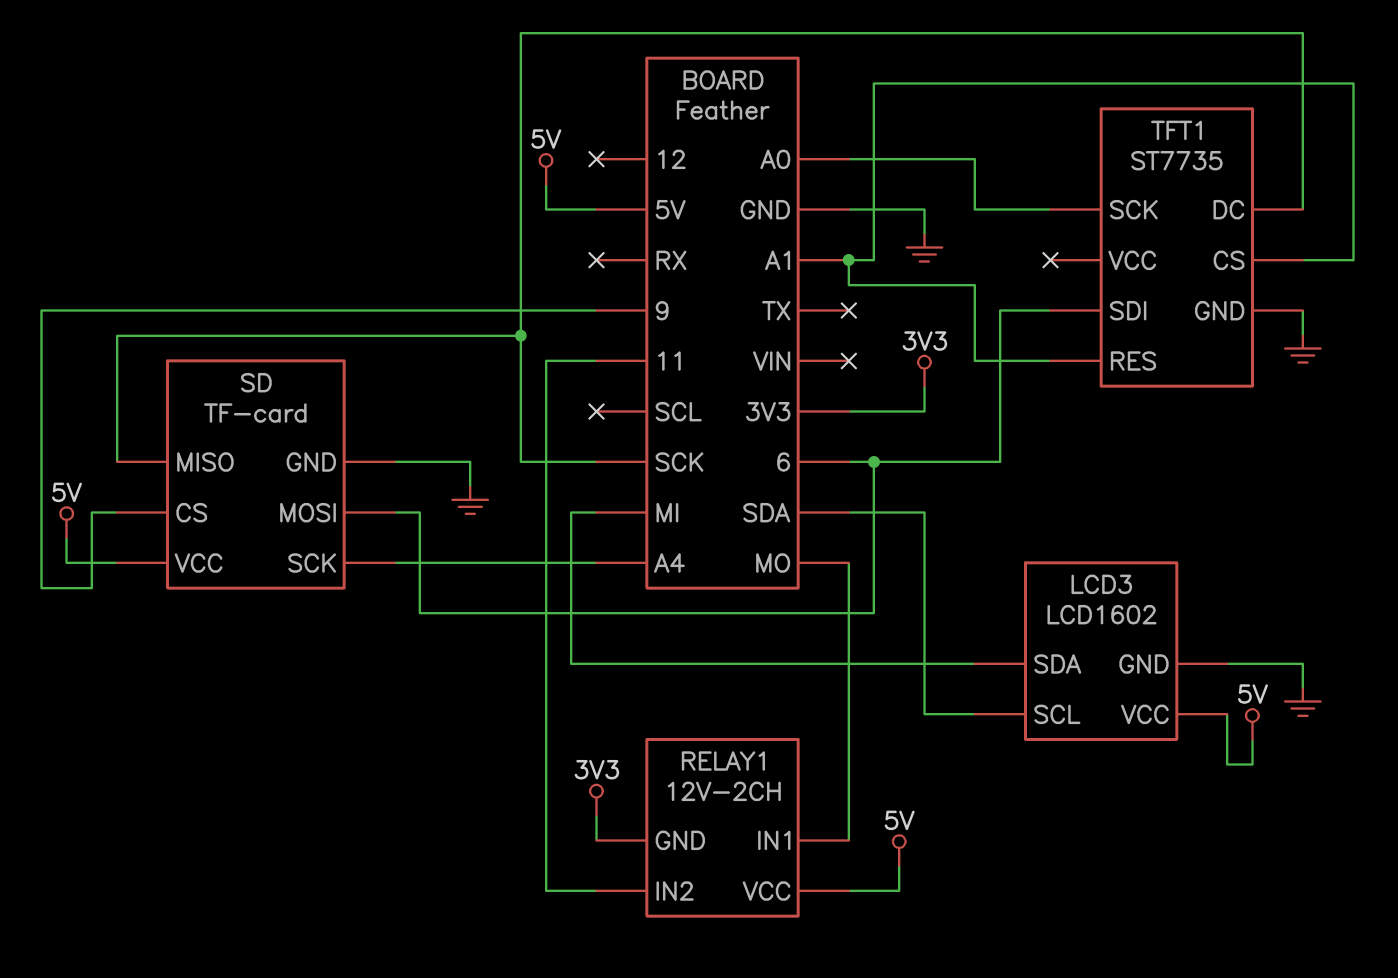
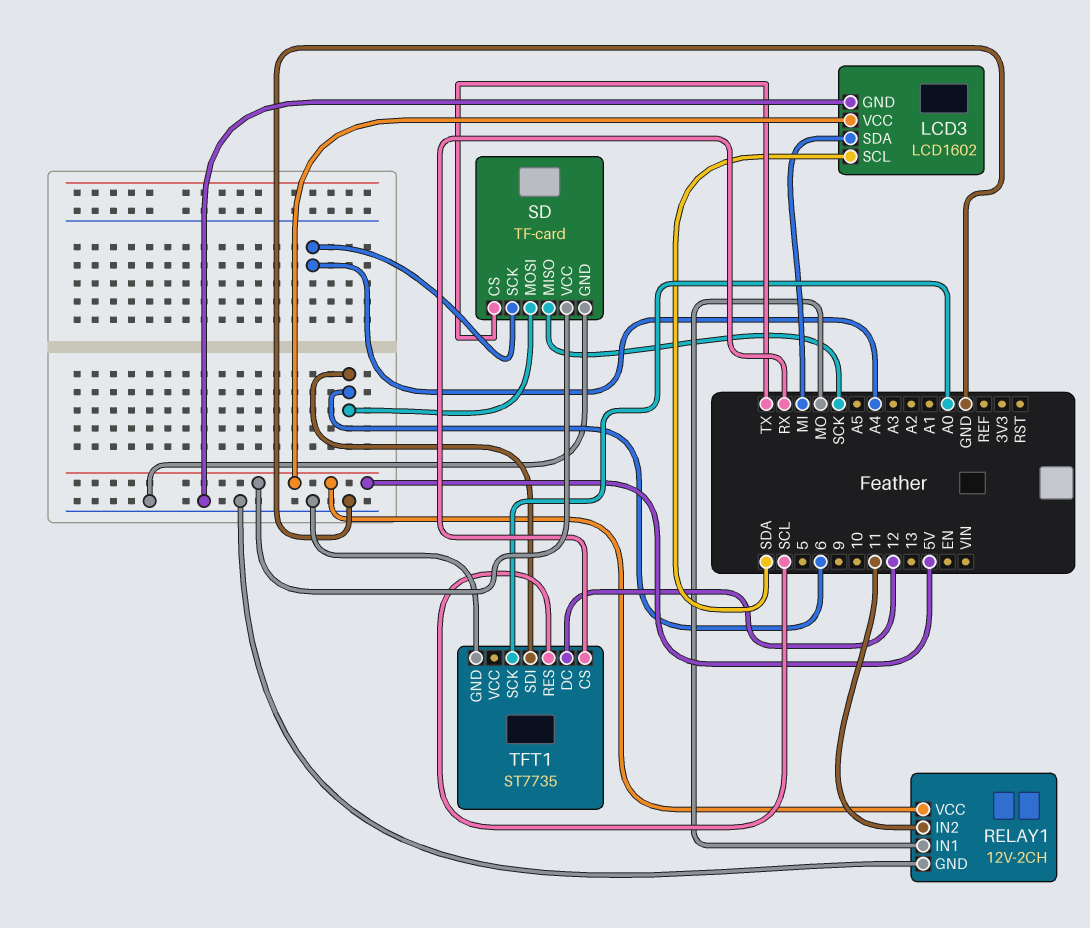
RELAY1 pin GND: 3V3 -> GND
SD pin CS: 9 -> TX
TFT1 pin CS: A1 -> RX
TFT1 pin DC: SCK -> 12
TFT1 pin RES: A1 -> SCL

